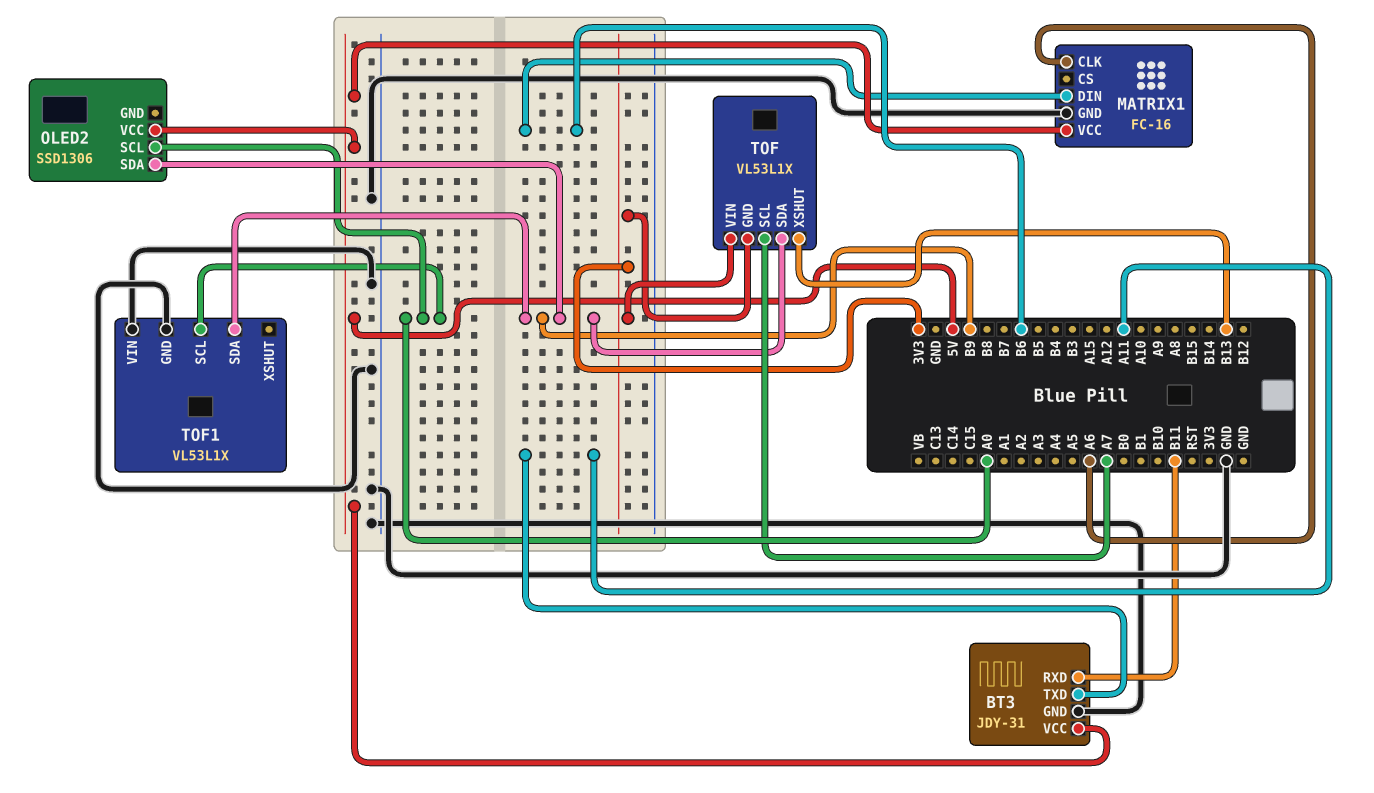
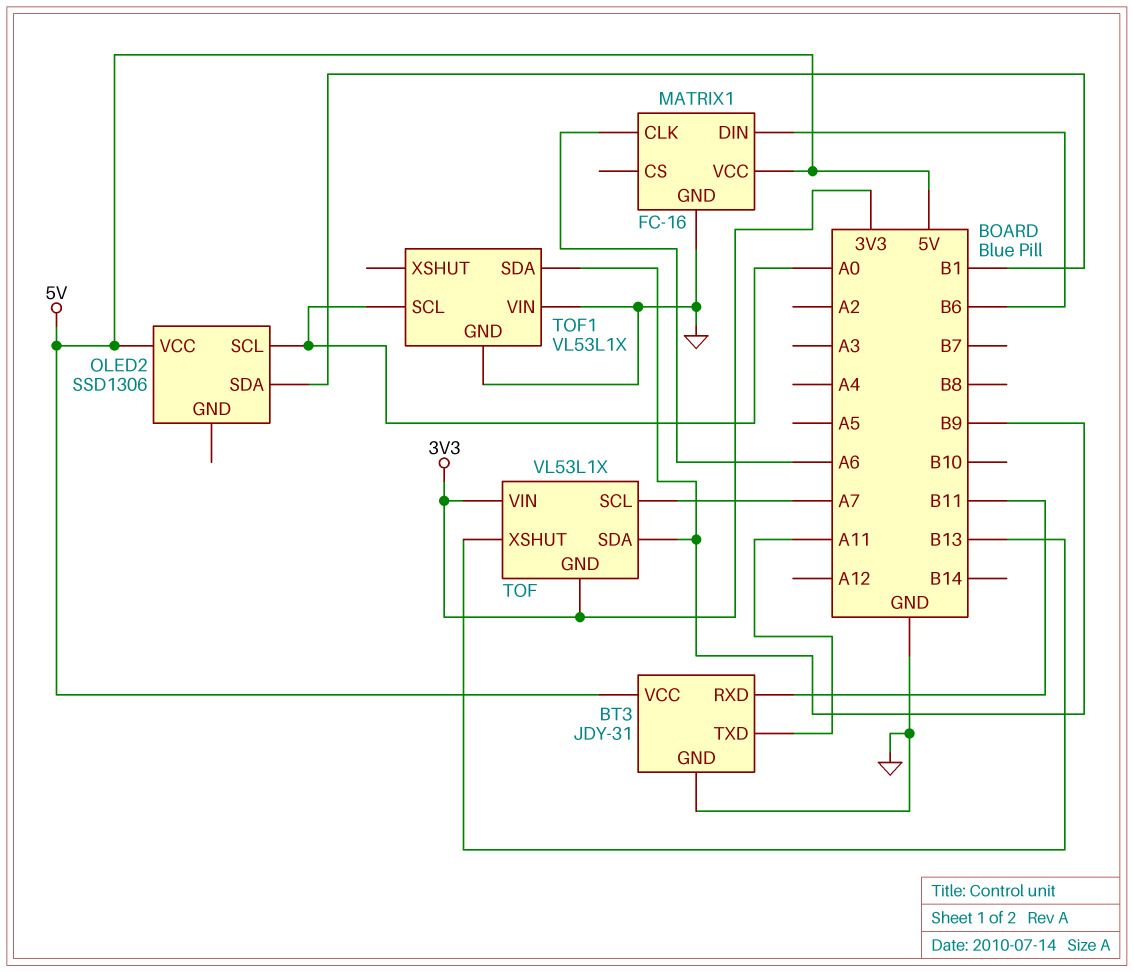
OLED2 pin SDA: B9 -> B1

